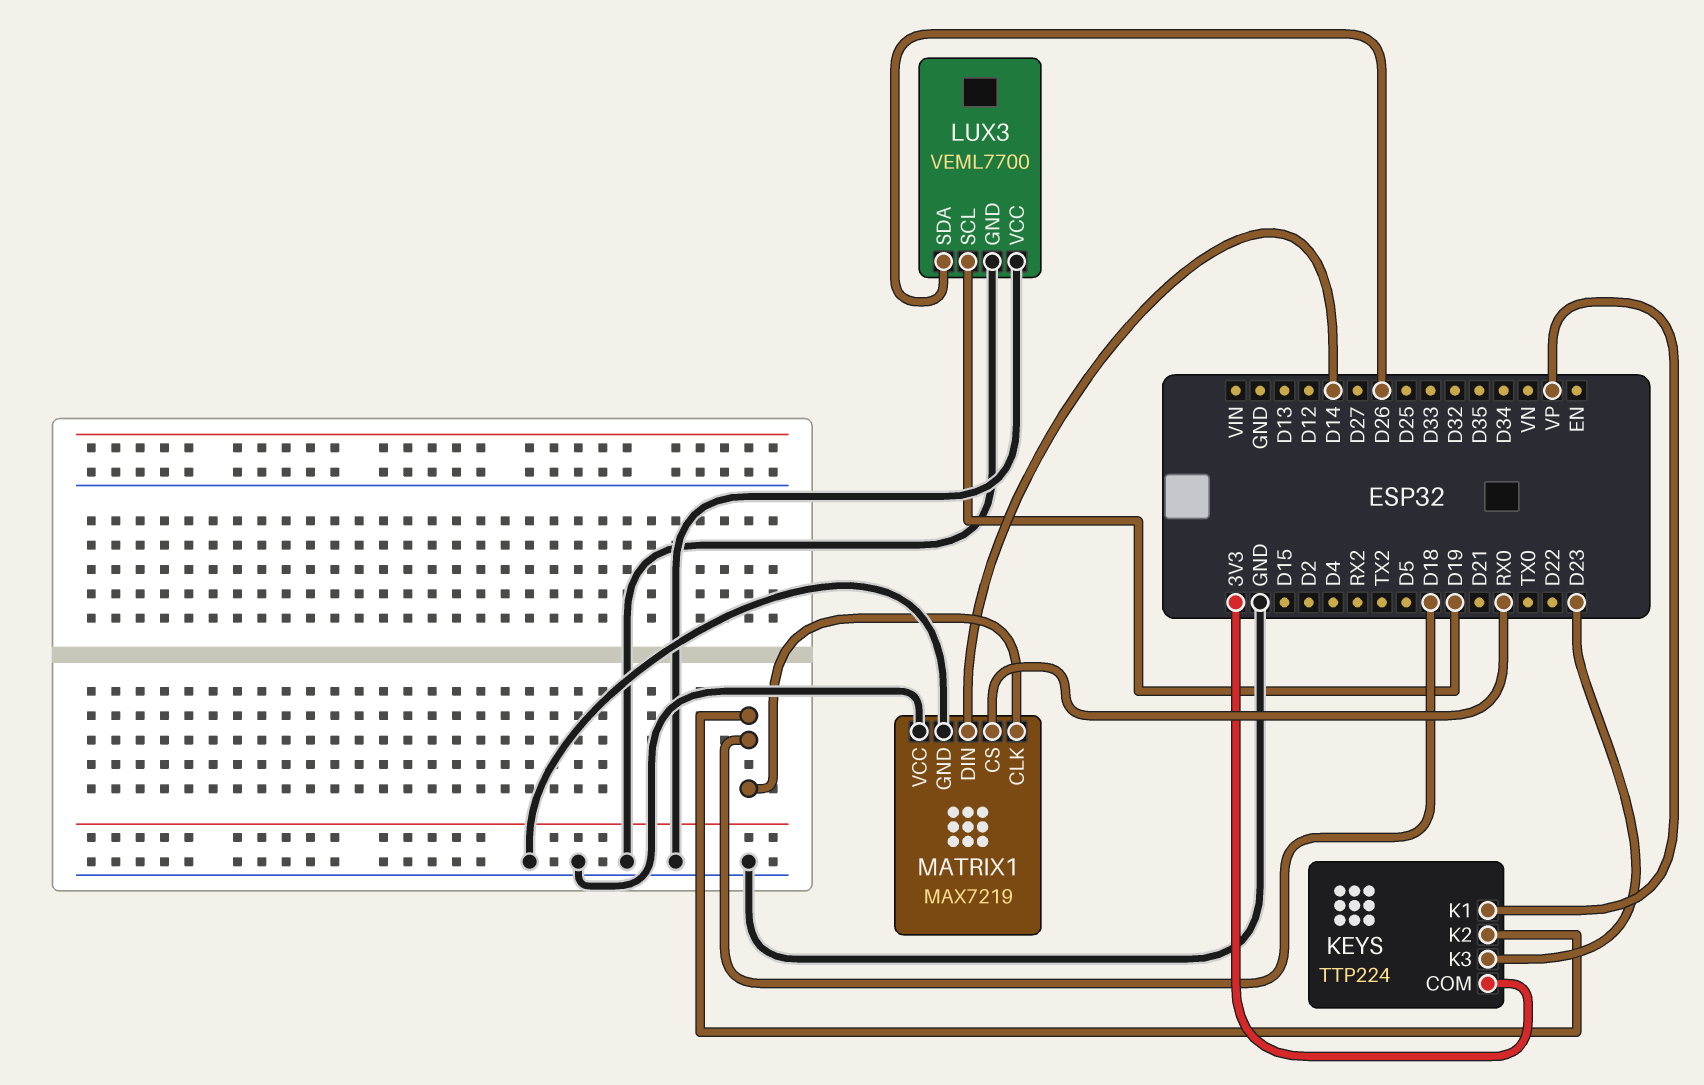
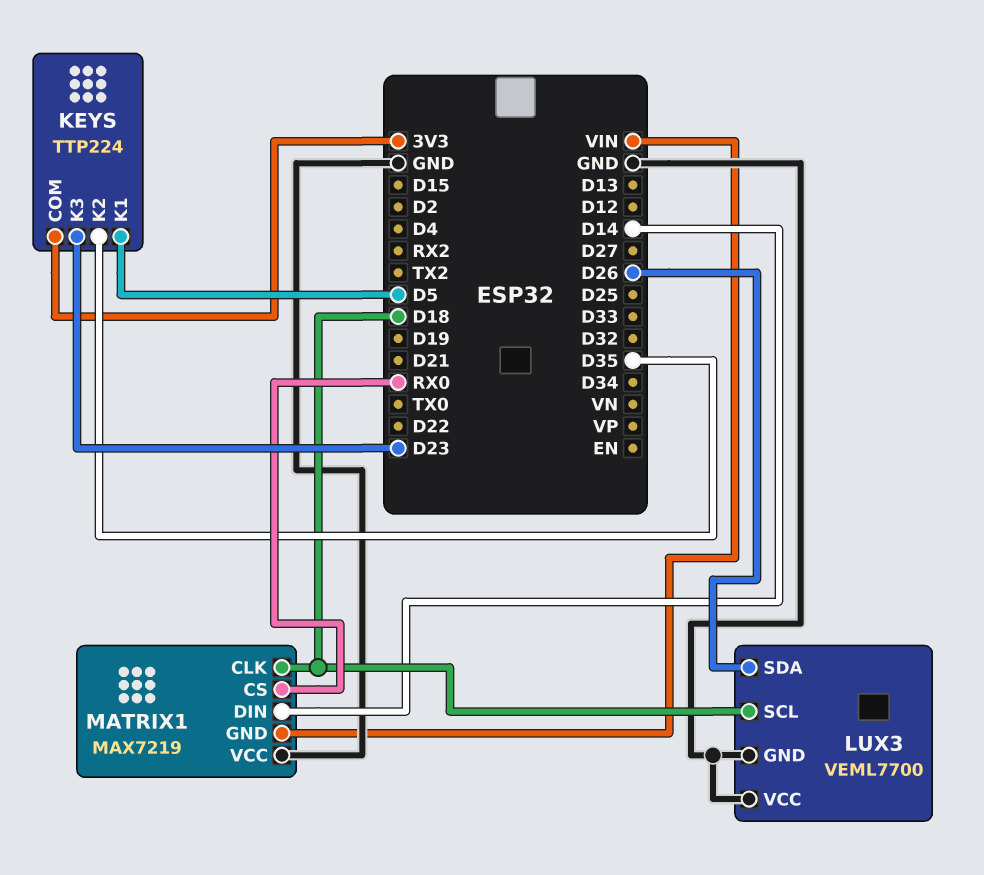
KEYS pin K1: VP -> D5
KEYS pin K2: D18 -> D35
LUX3 pin SCL: D19 -> D18
MATRIX1 pin GND: GND -> VIN

